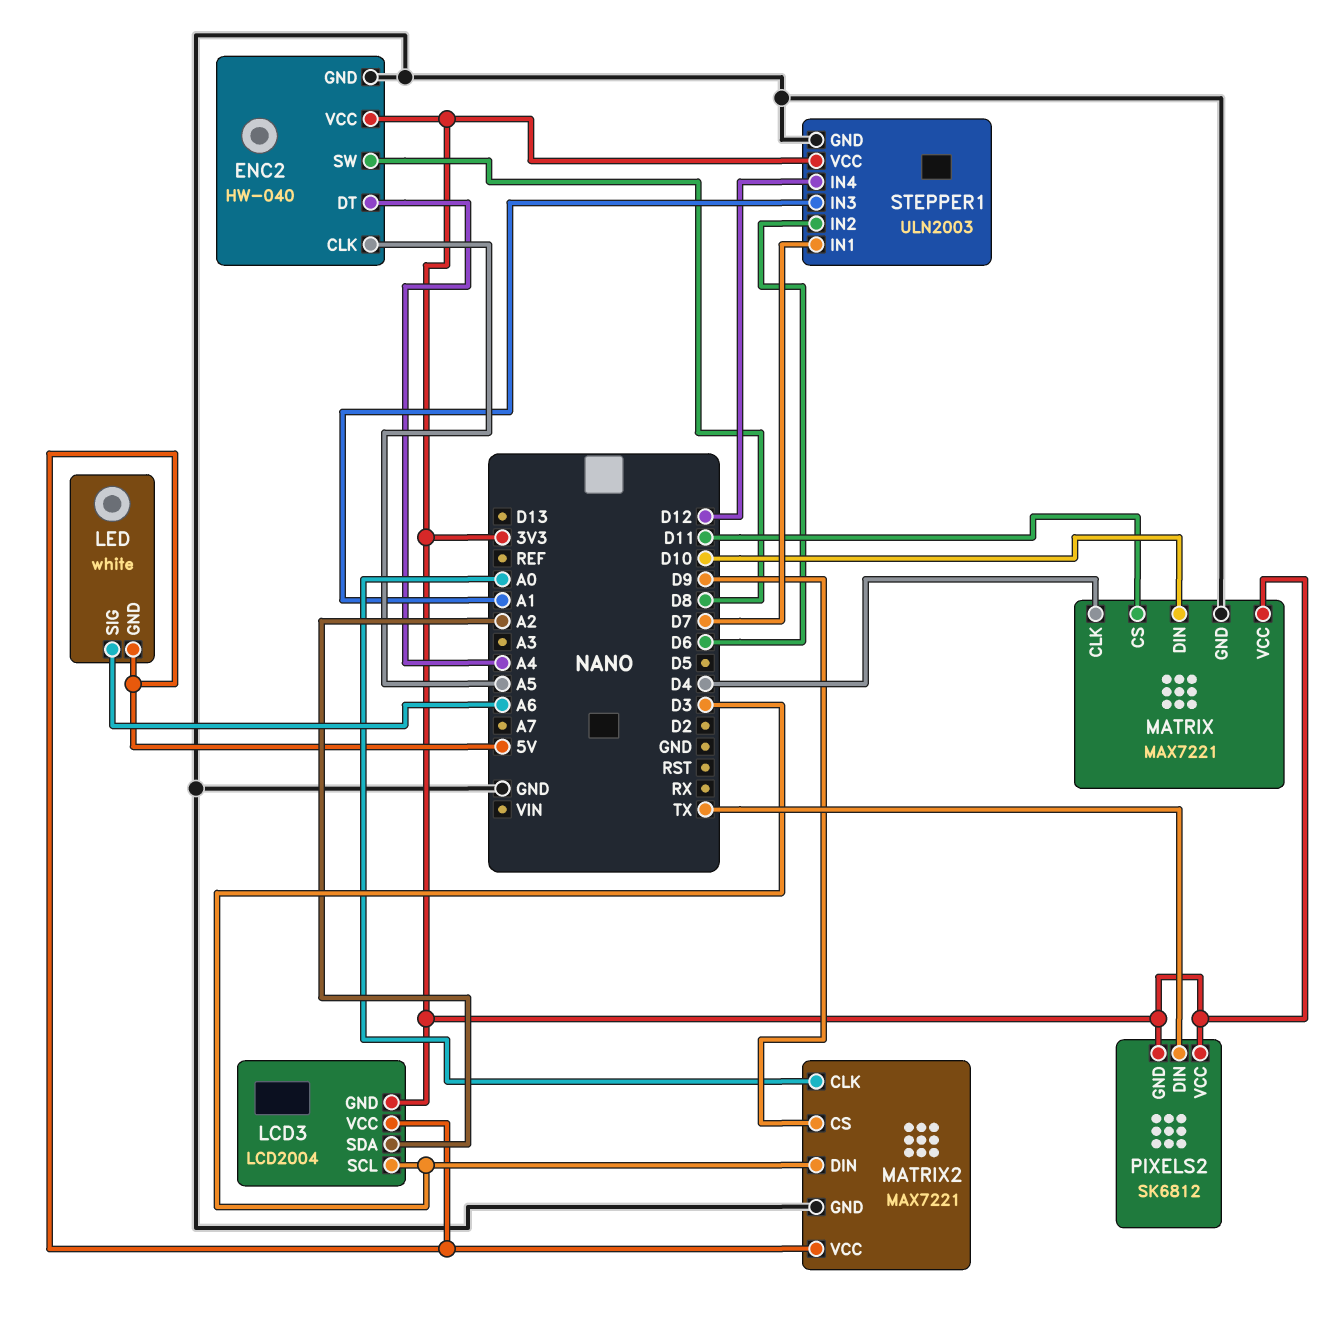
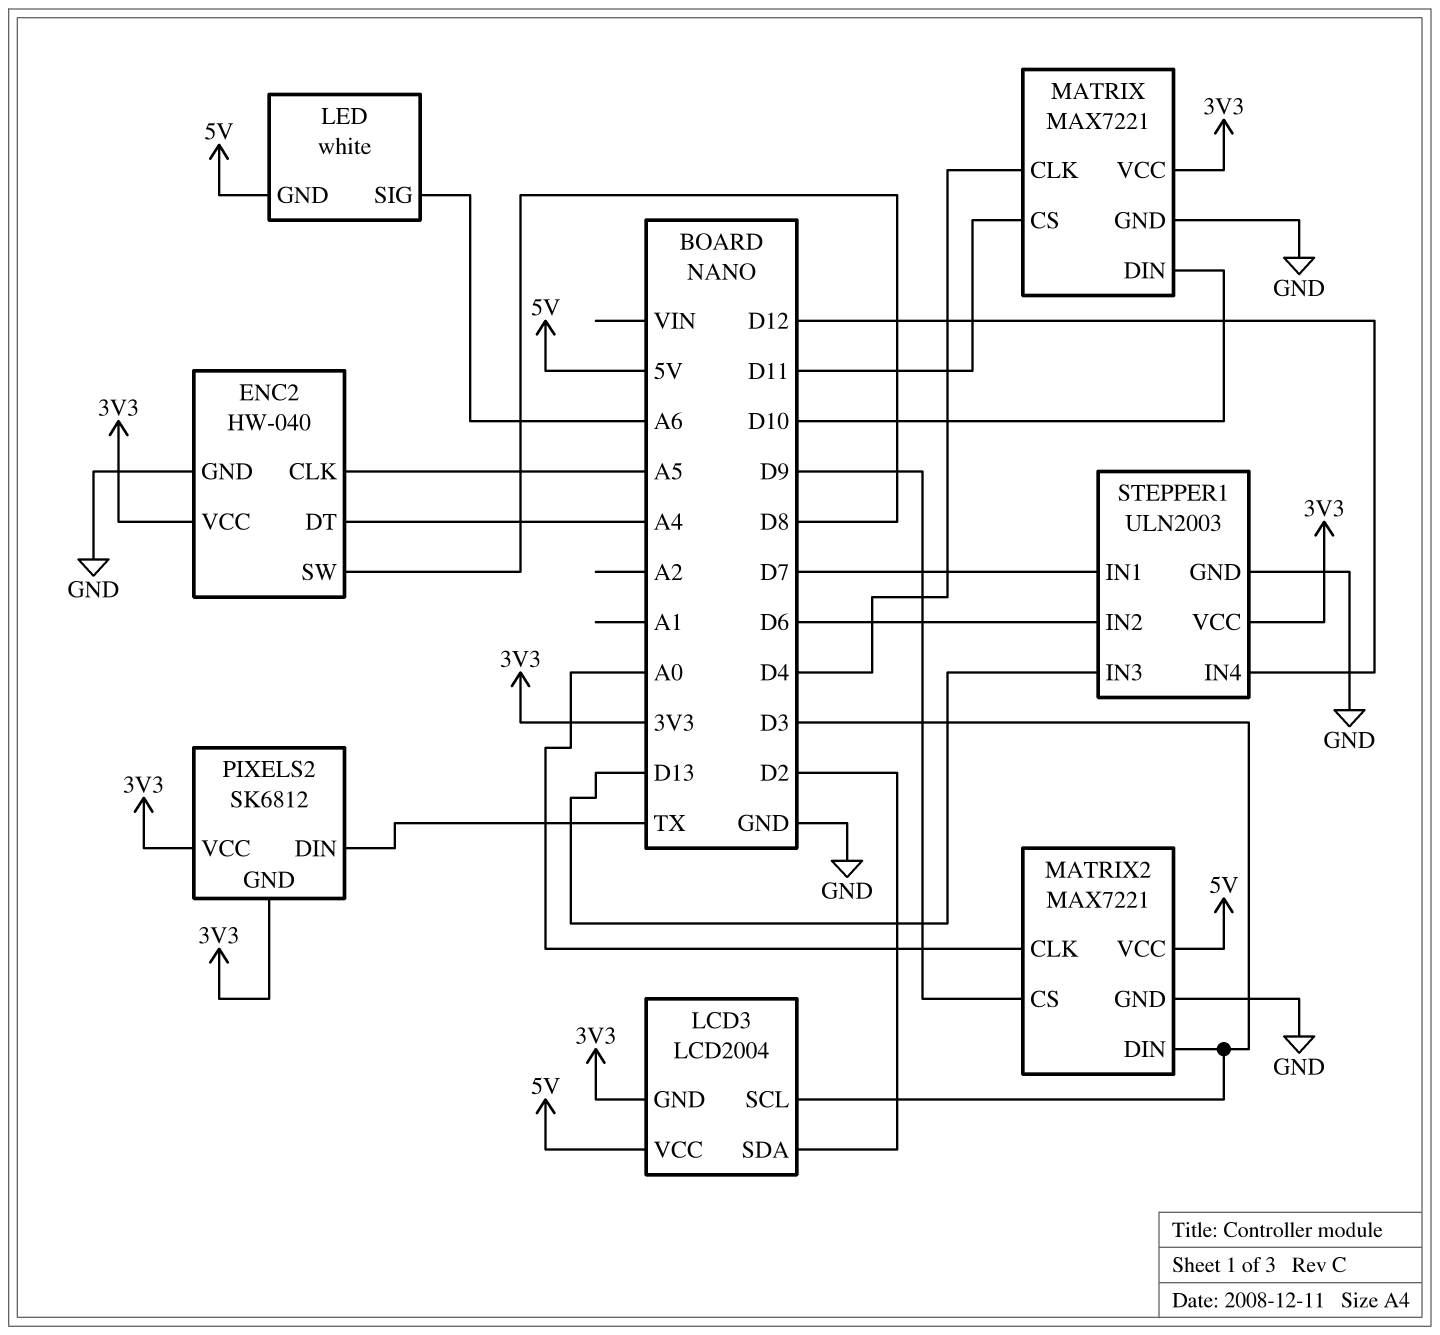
LCD3 pin SDA: A2 -> D2
STEPPER1 pin IN3: A1 -> D13

